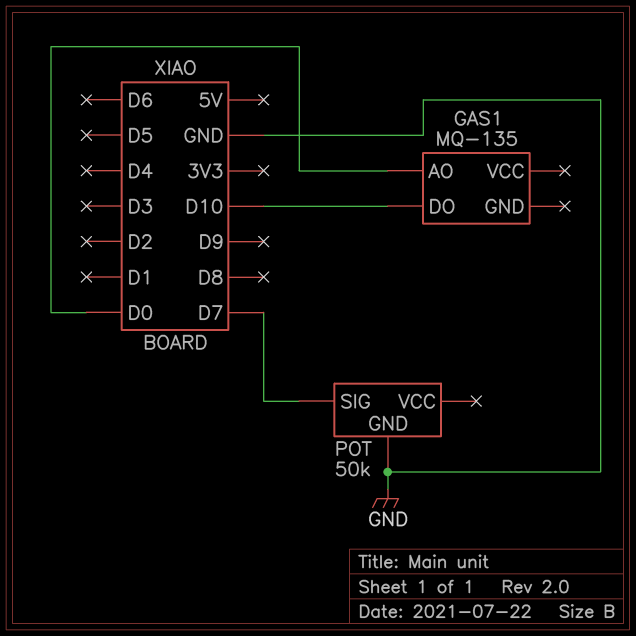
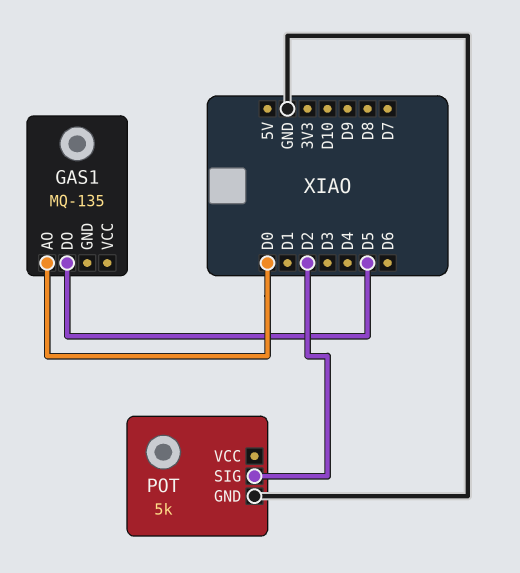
GAS1 pin DO: D10 -> D5
POT: 50k -> 5k
POT pin SIG: D7 -> D2

